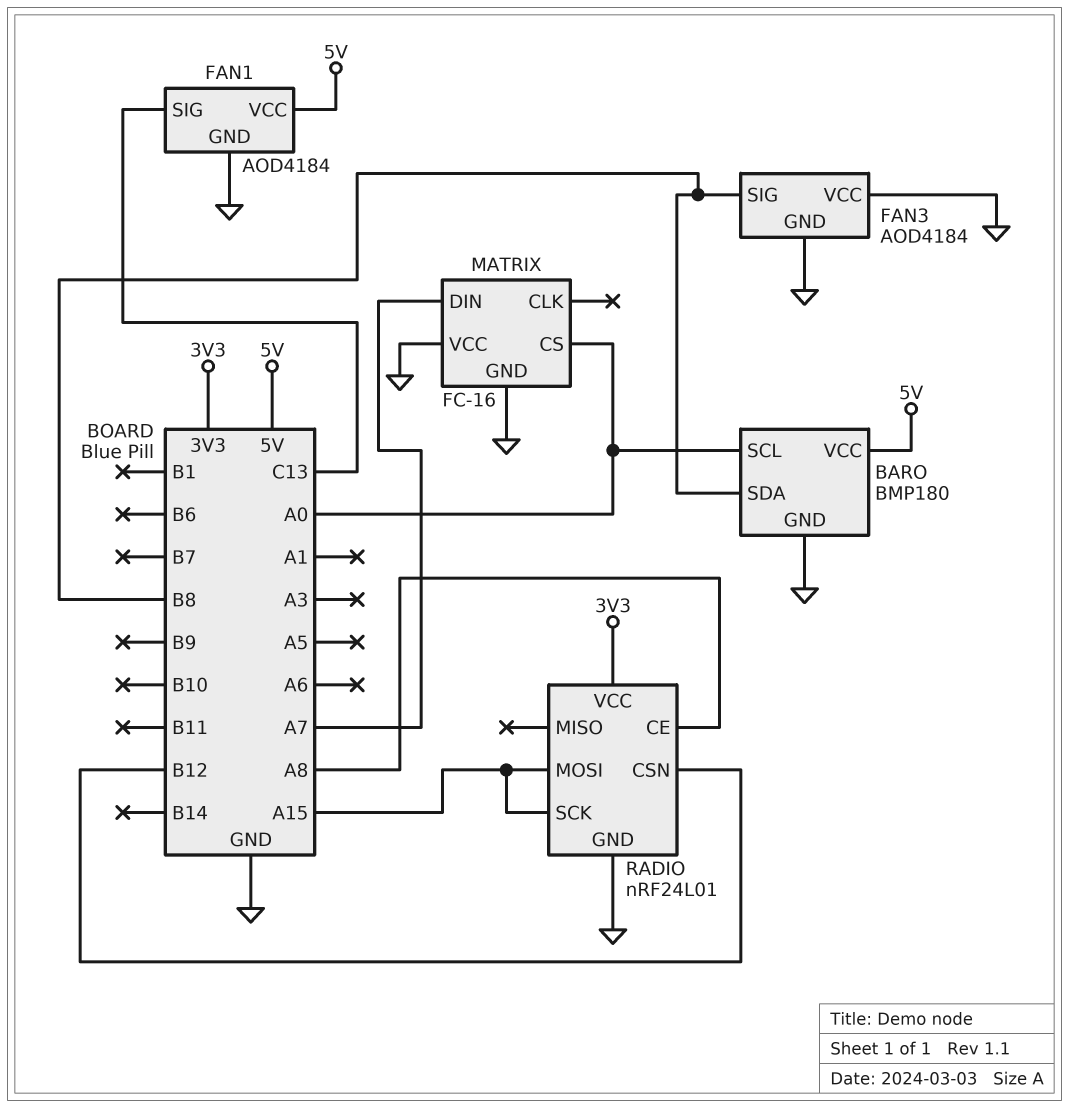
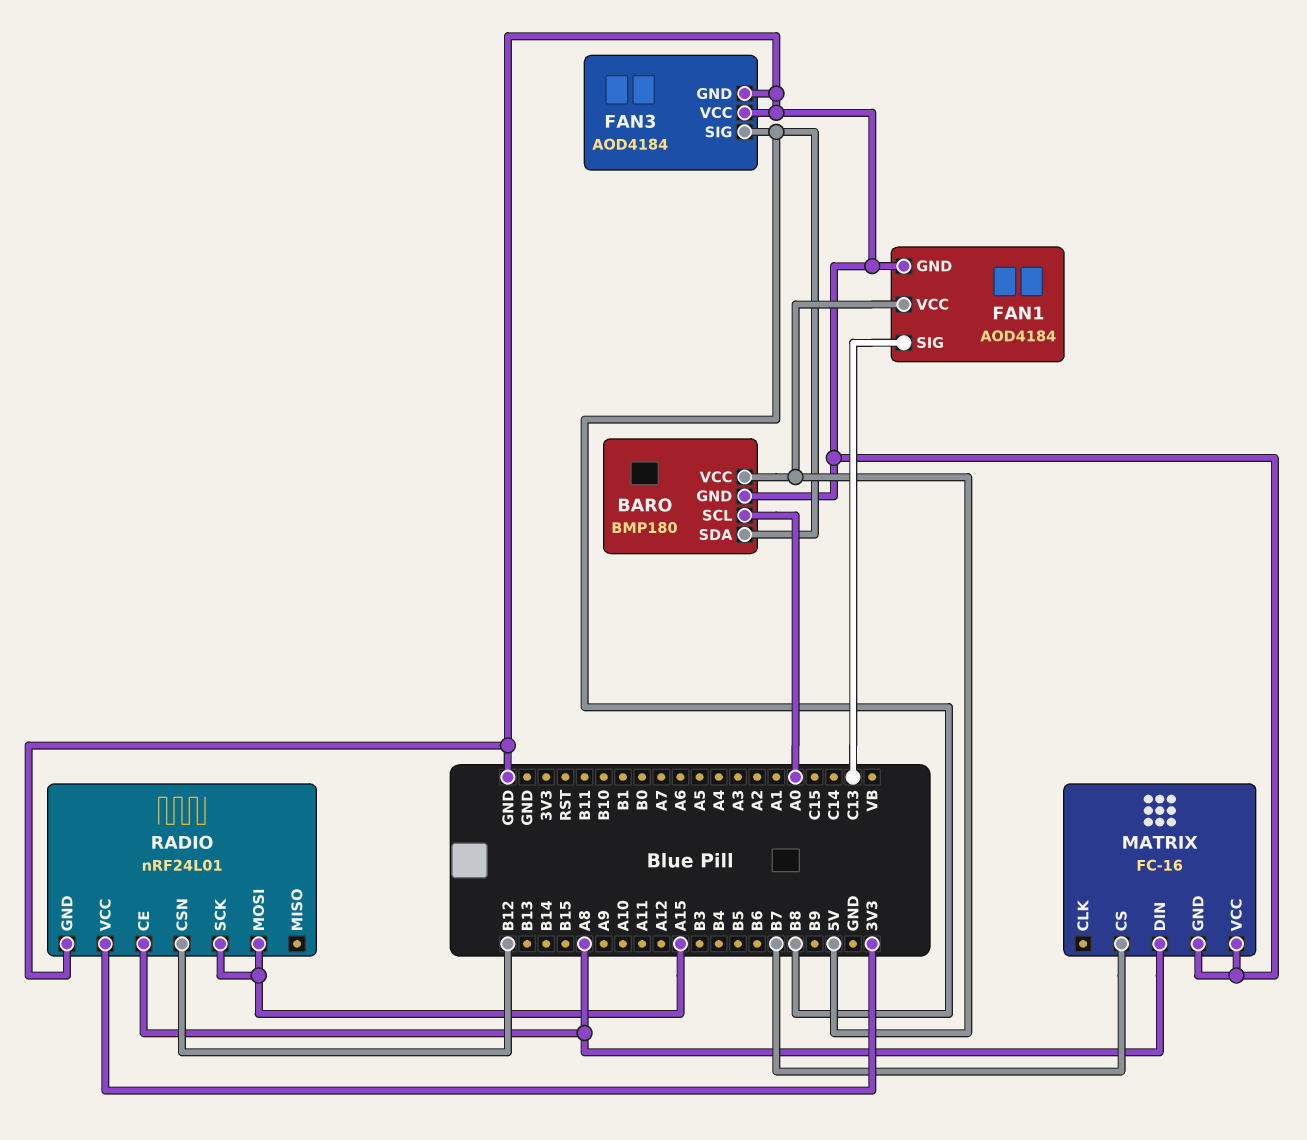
MATRIX pin CS: A0 -> B7
MATRIX pin DIN: A7 -> A8

